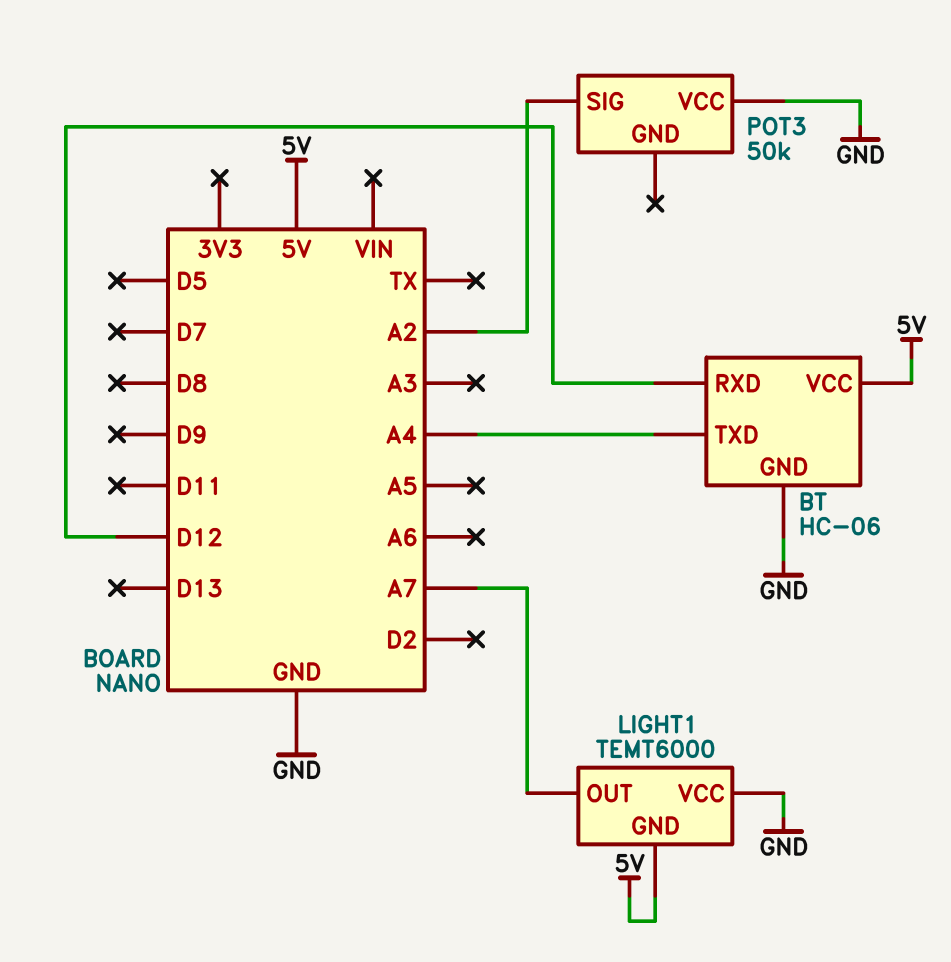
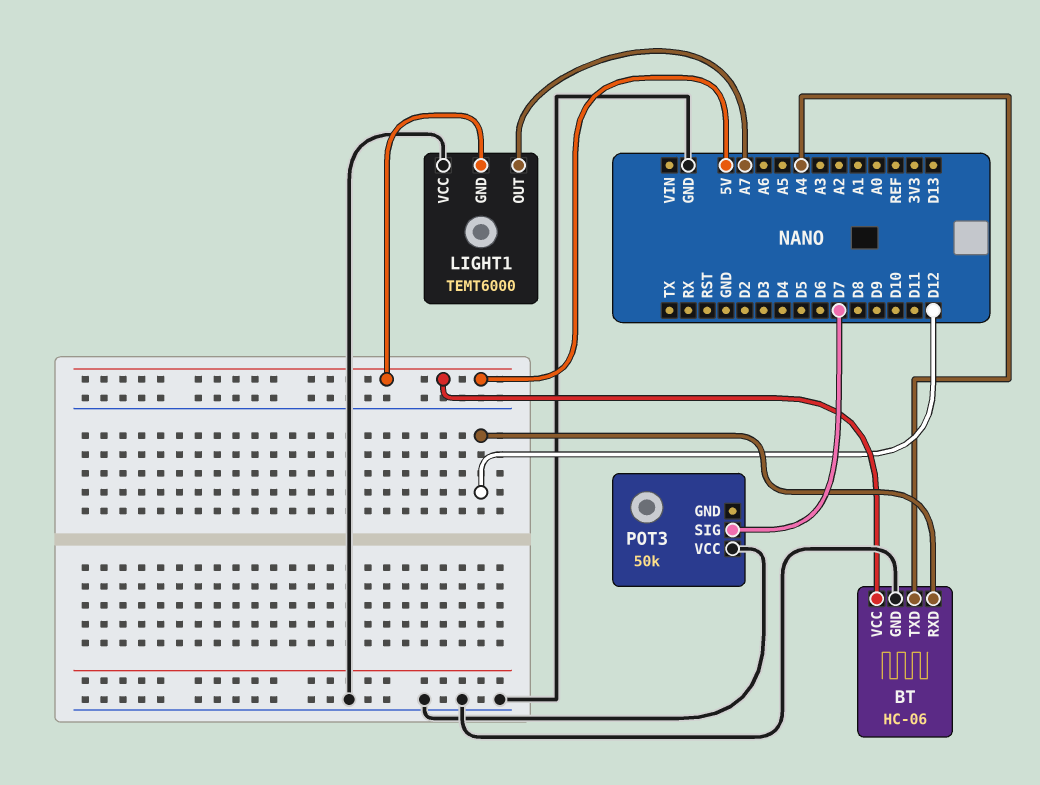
POT3 pin SIG: A2 -> D7

